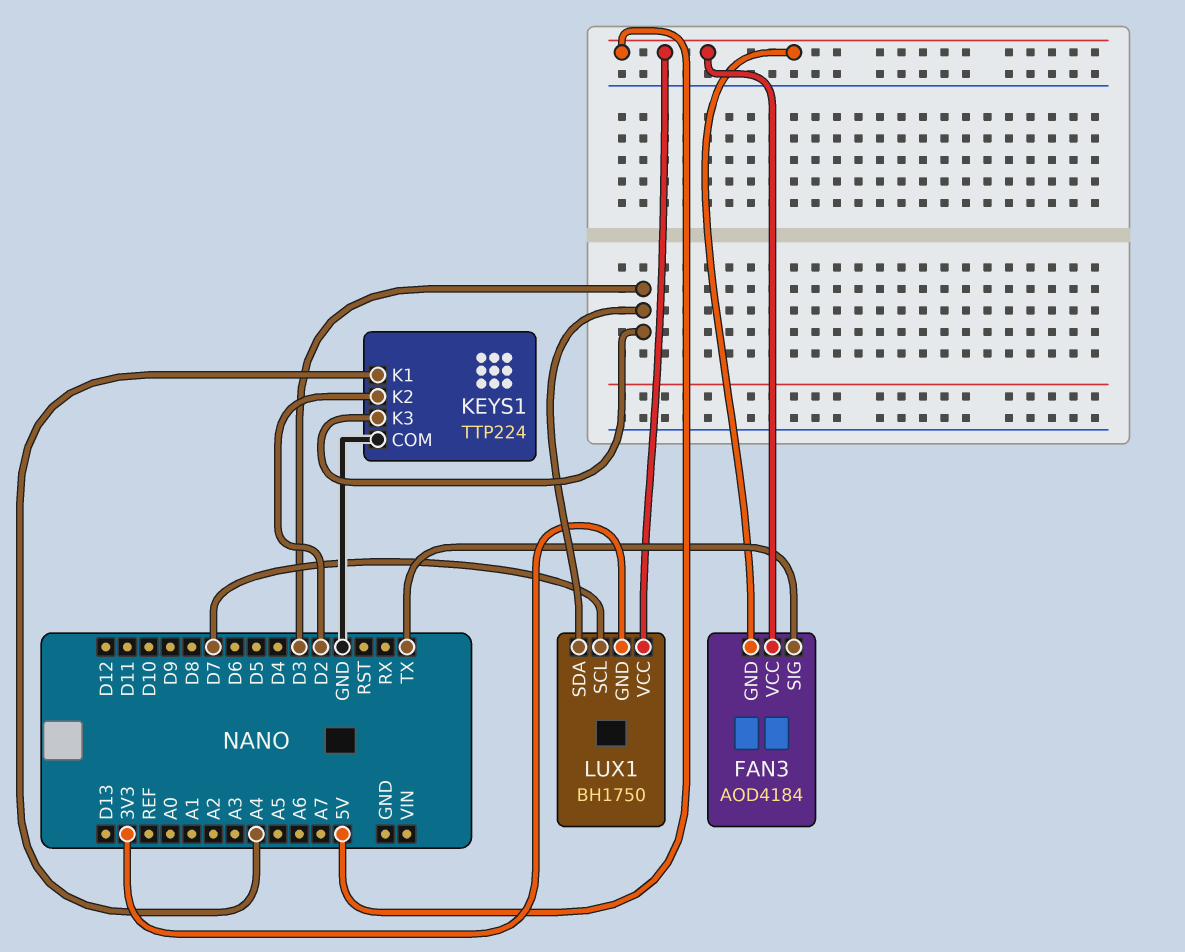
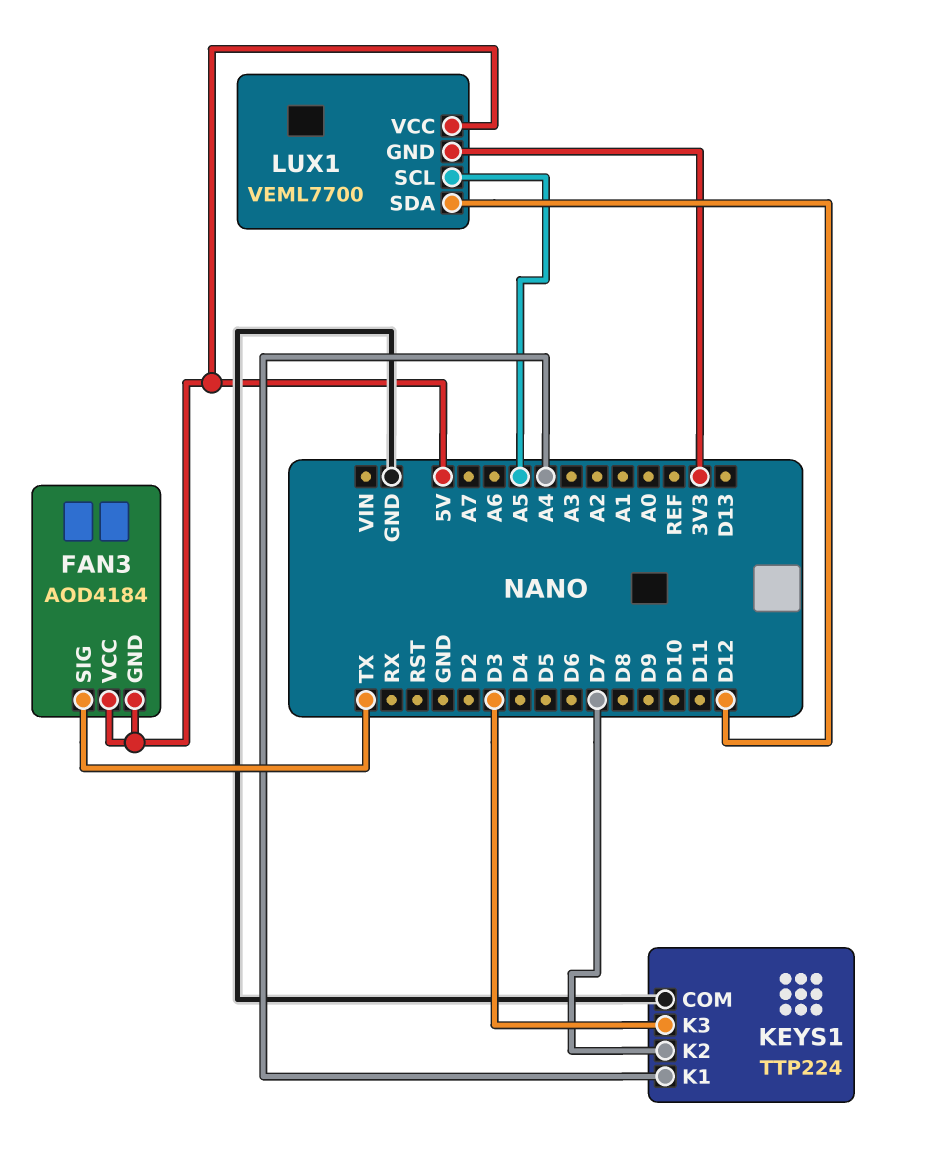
KEYS1 pin K2: D2 -> D7
LUX1: BH1750 -> VEML7700
LUX1 pin SCL: D7 -> A5
LUX1 pin SDA: D3 -> D12

